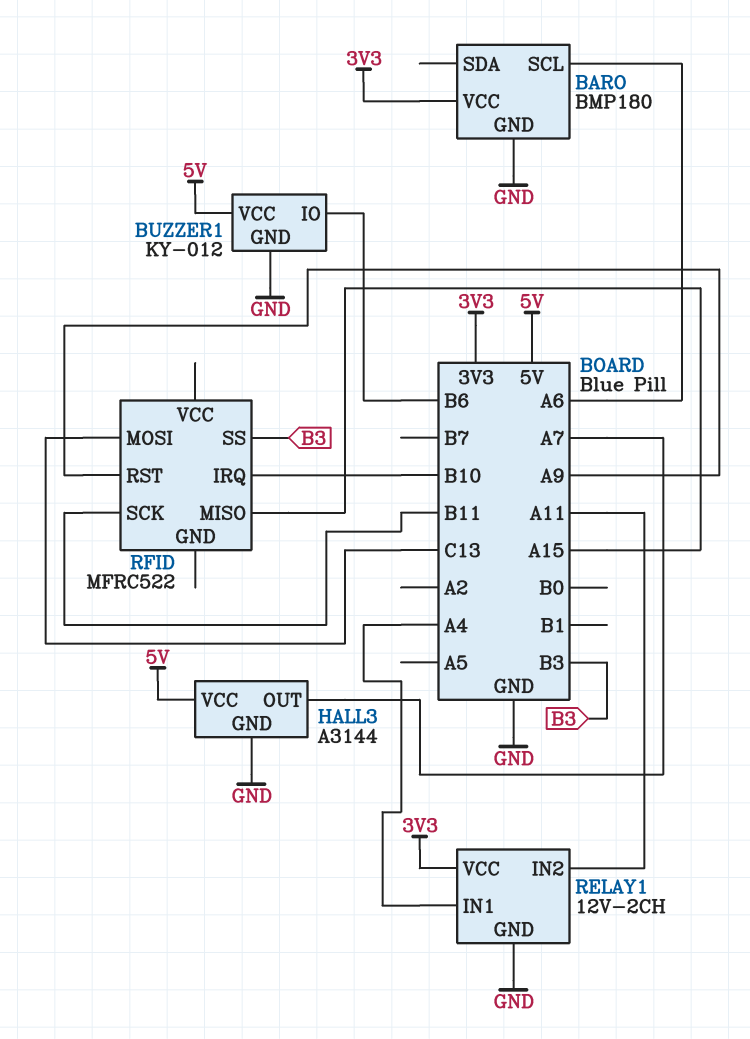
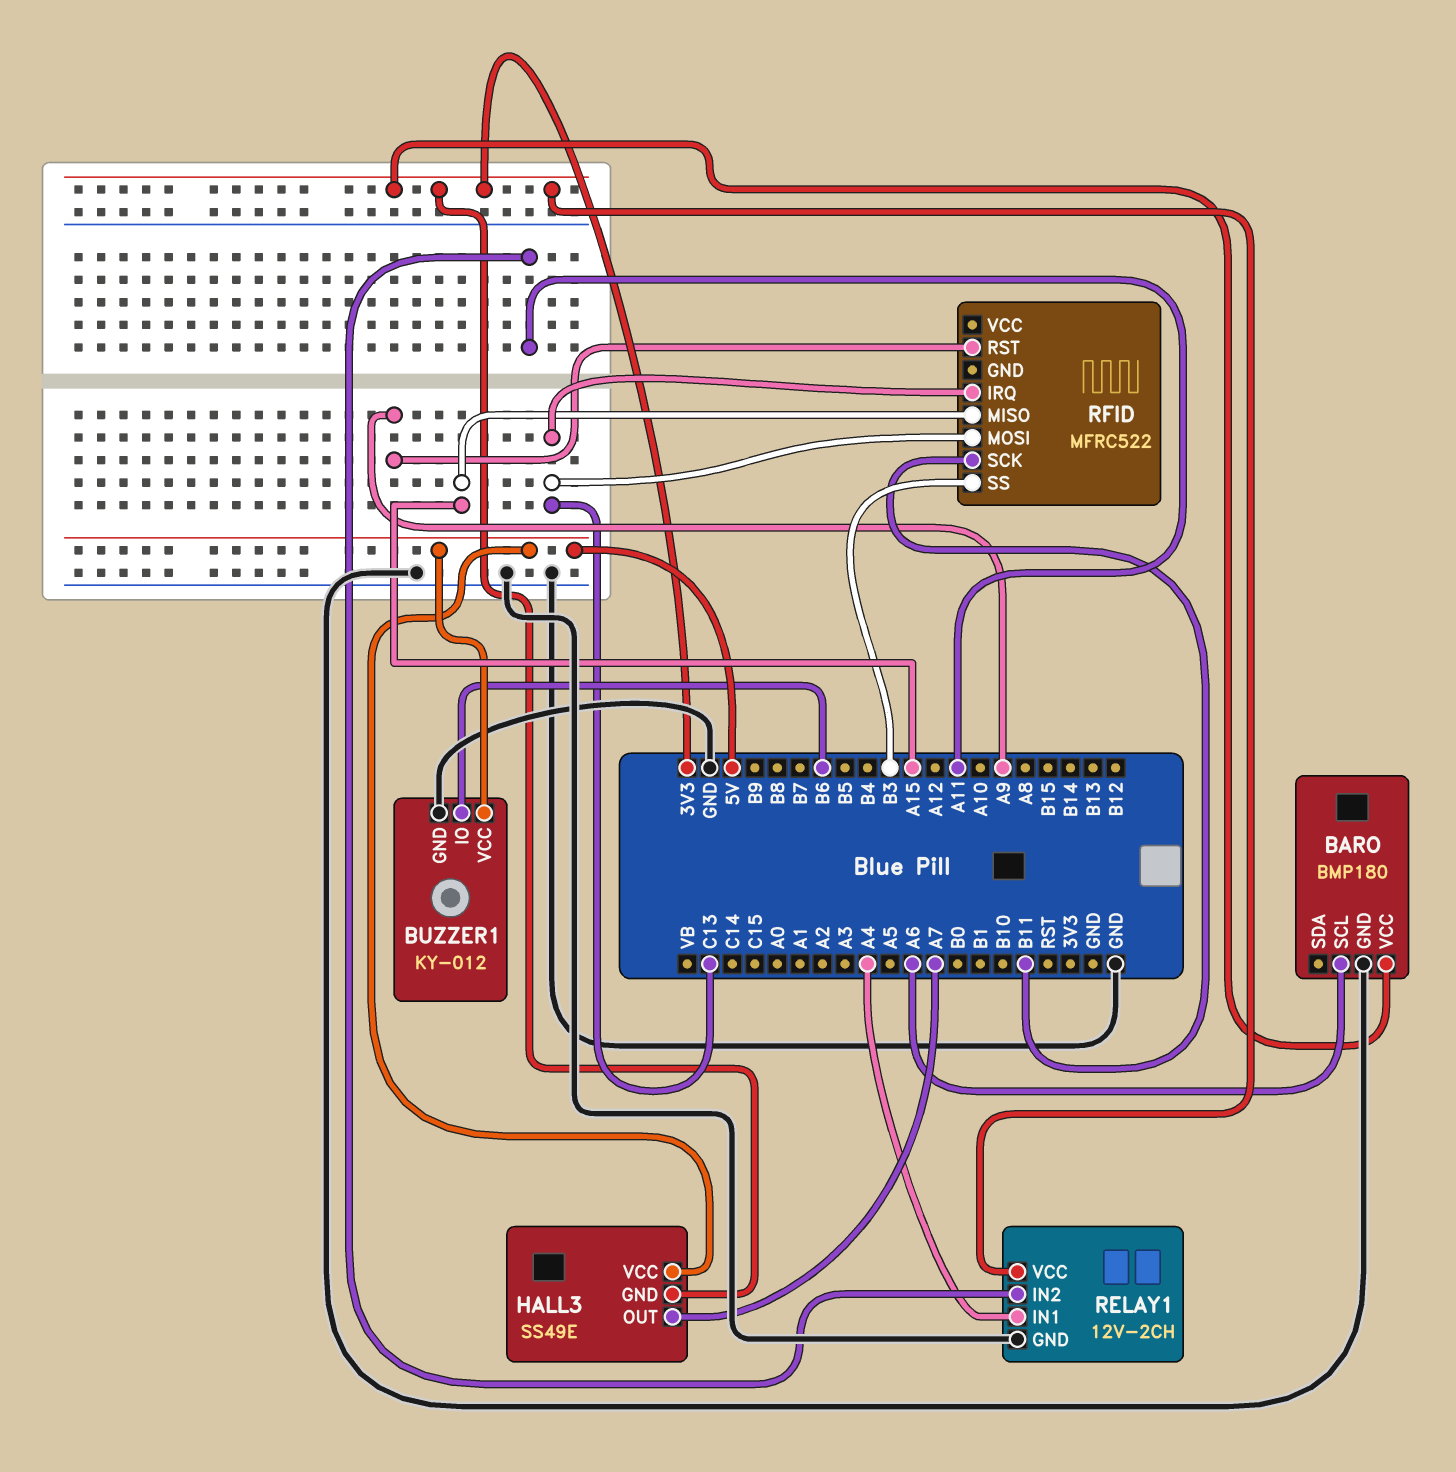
HALL3: A3144 -> SS49E
HALL3 pin GND: GND -> 3V3
RFID pin IRQ: B10 -> C13

